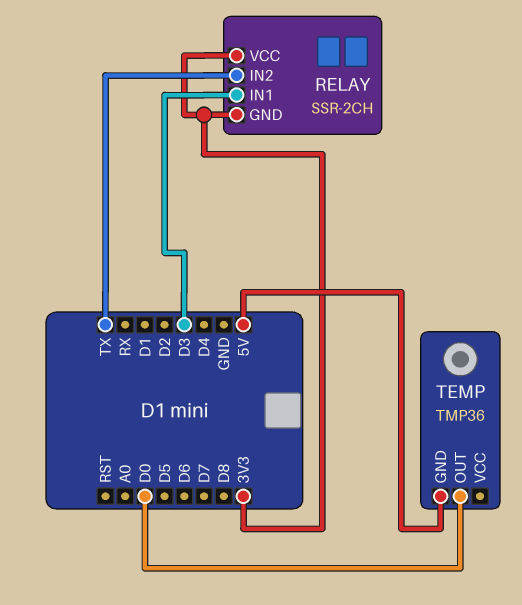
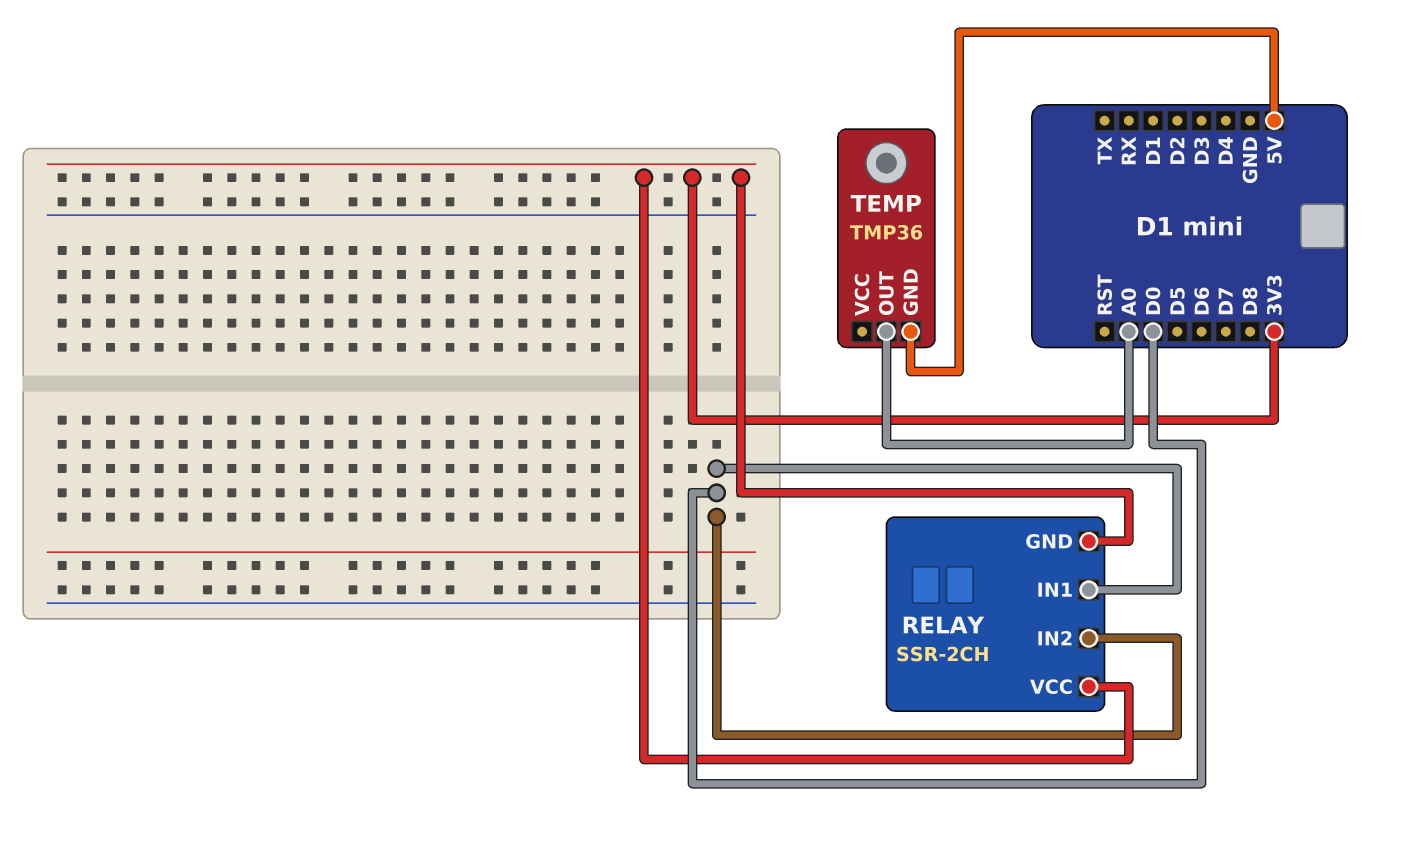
RELAY pin IN1: D3 -> D0
RELAY pin IN2: TX -> D0
TEMP pin OUT: D0 -> A0

